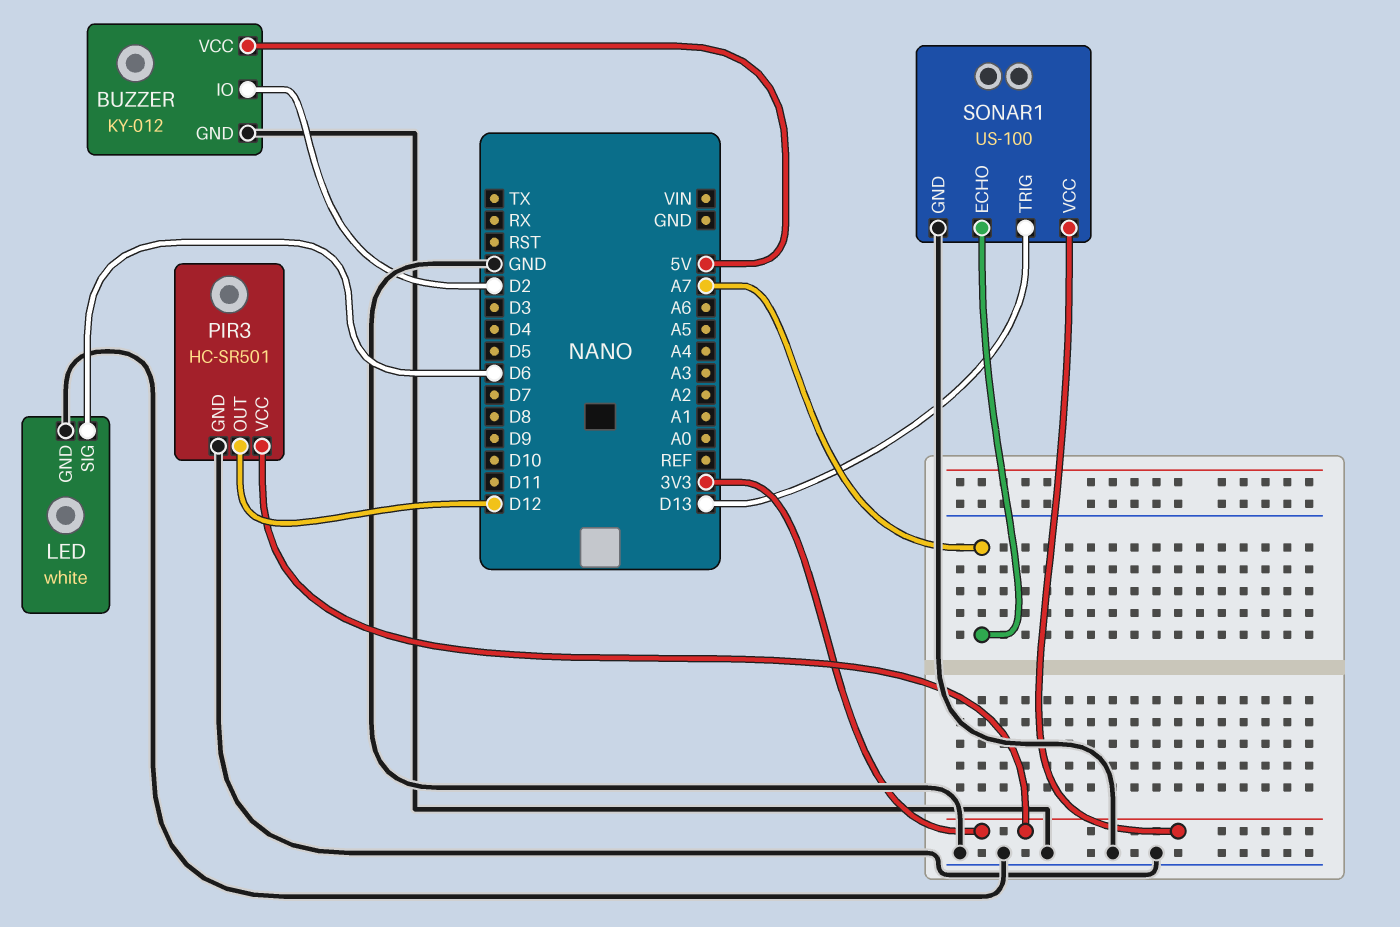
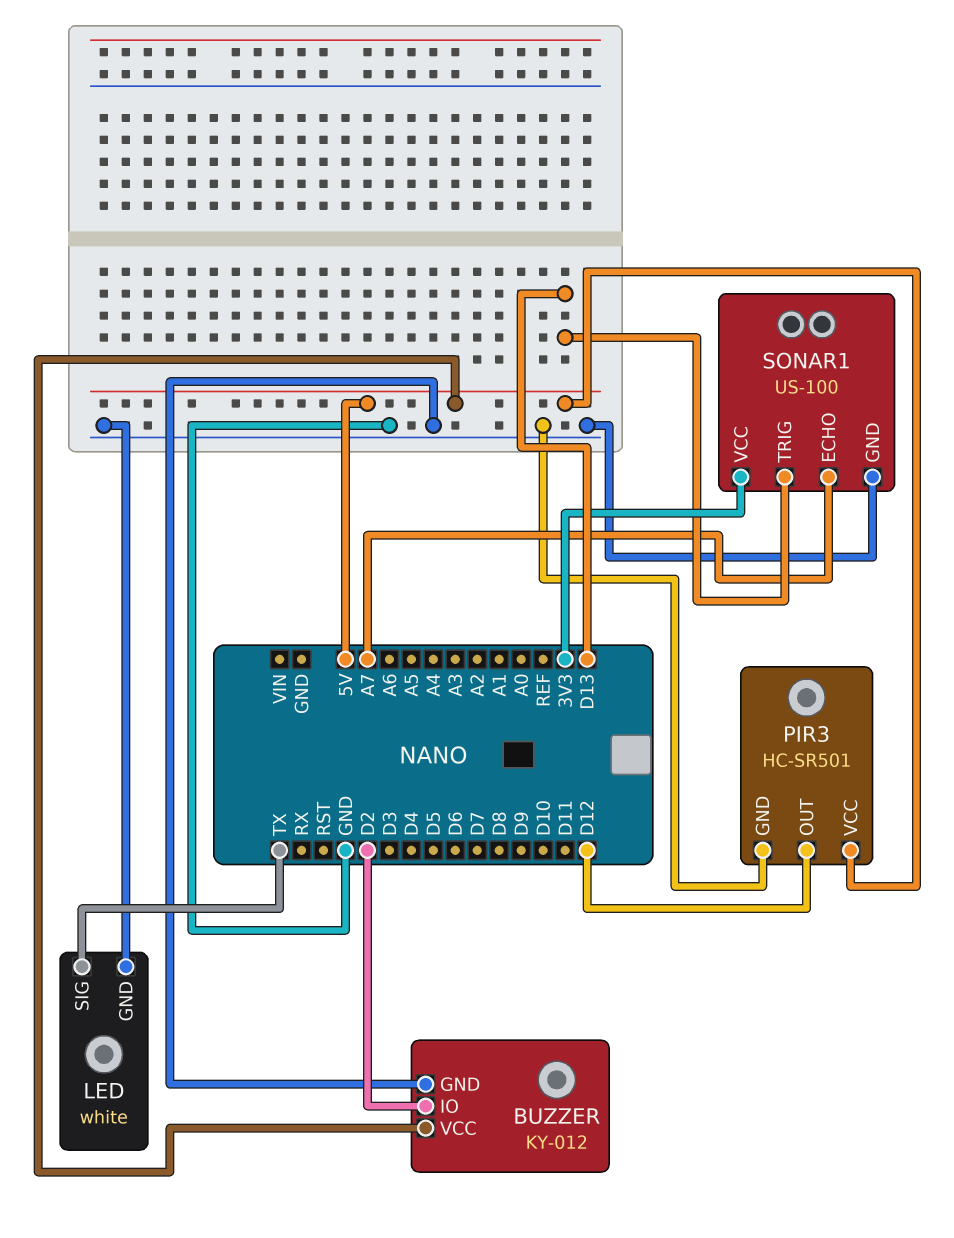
LED pin SIG: D6 -> TX
PIR3 pin VCC: 3V3 -> 5V

